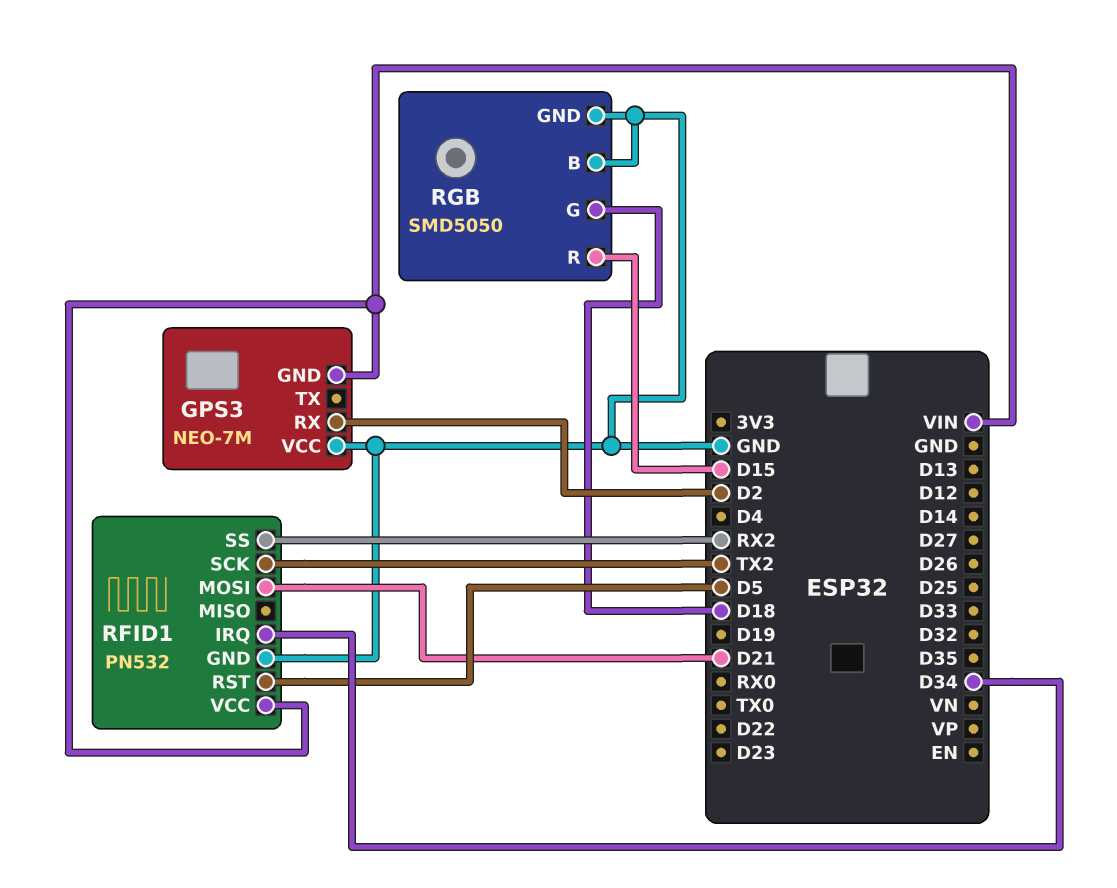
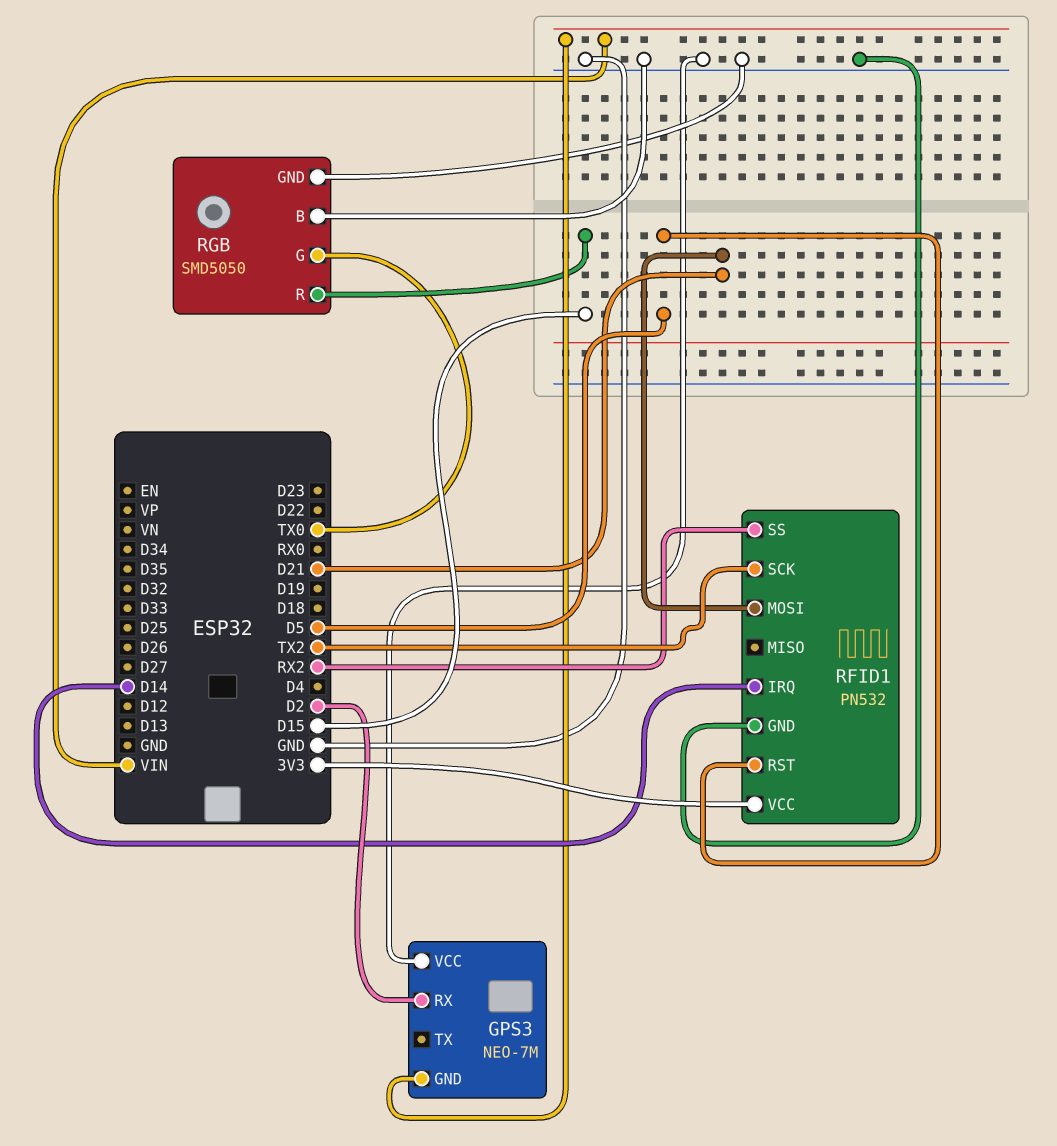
RFID1 pin IRQ: D34 -> D14
RFID1 pin VCC: VIN -> 3V3
RGB pin G: D18 -> TX0

